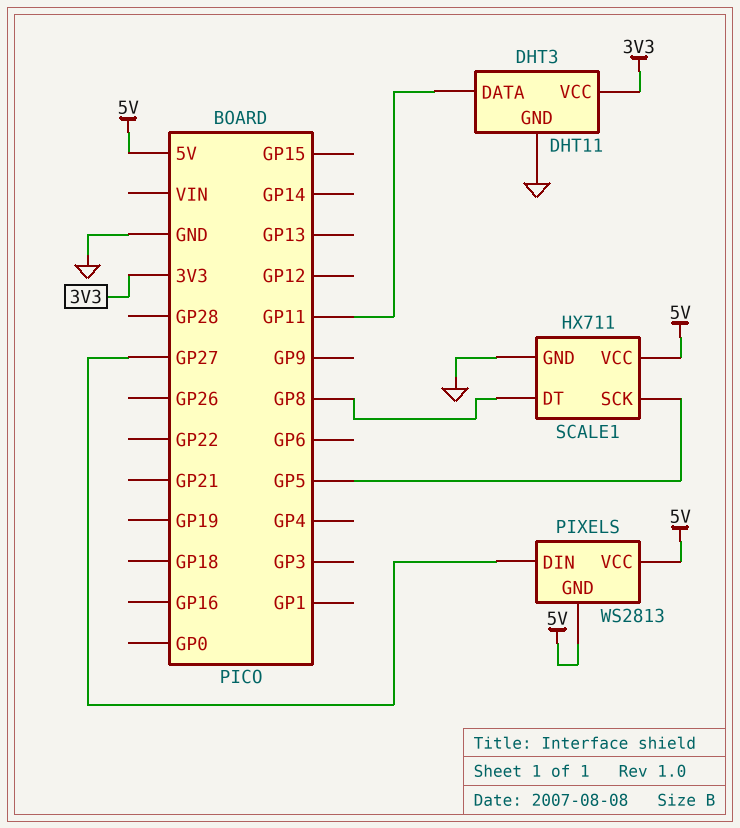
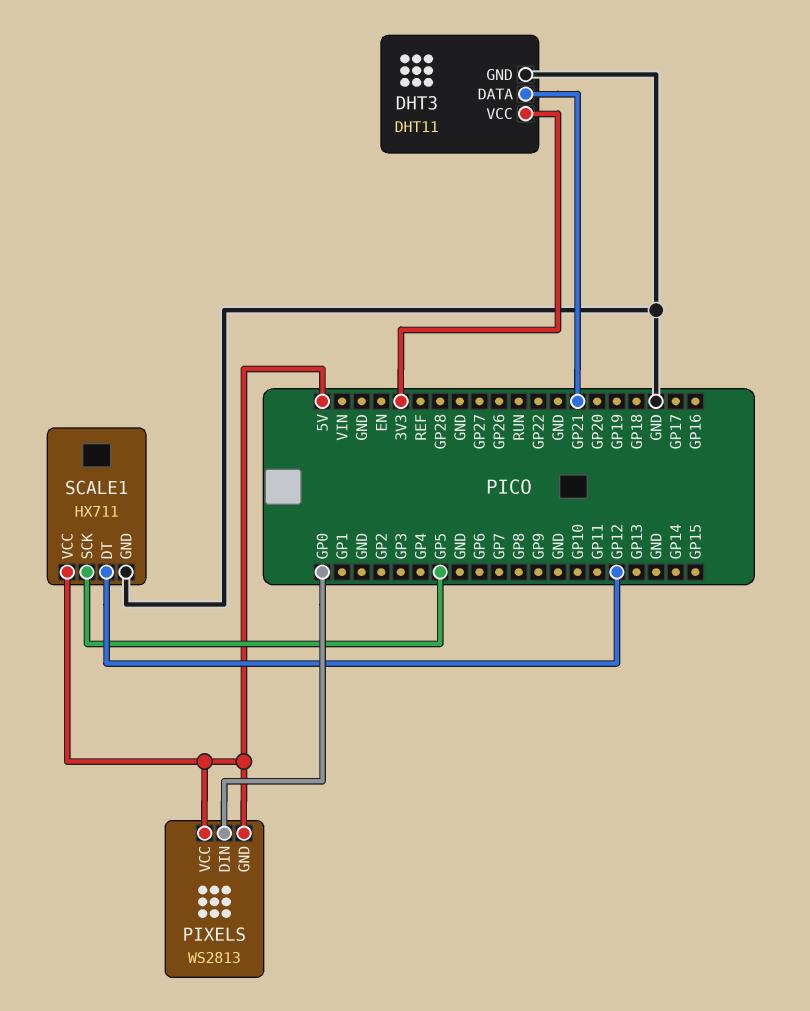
DHT3 pin DATA: GP11 -> GP21
PIXELS pin DIN: GP27 -> GP0
SCALE1 pin DT: GP8 -> GP12

